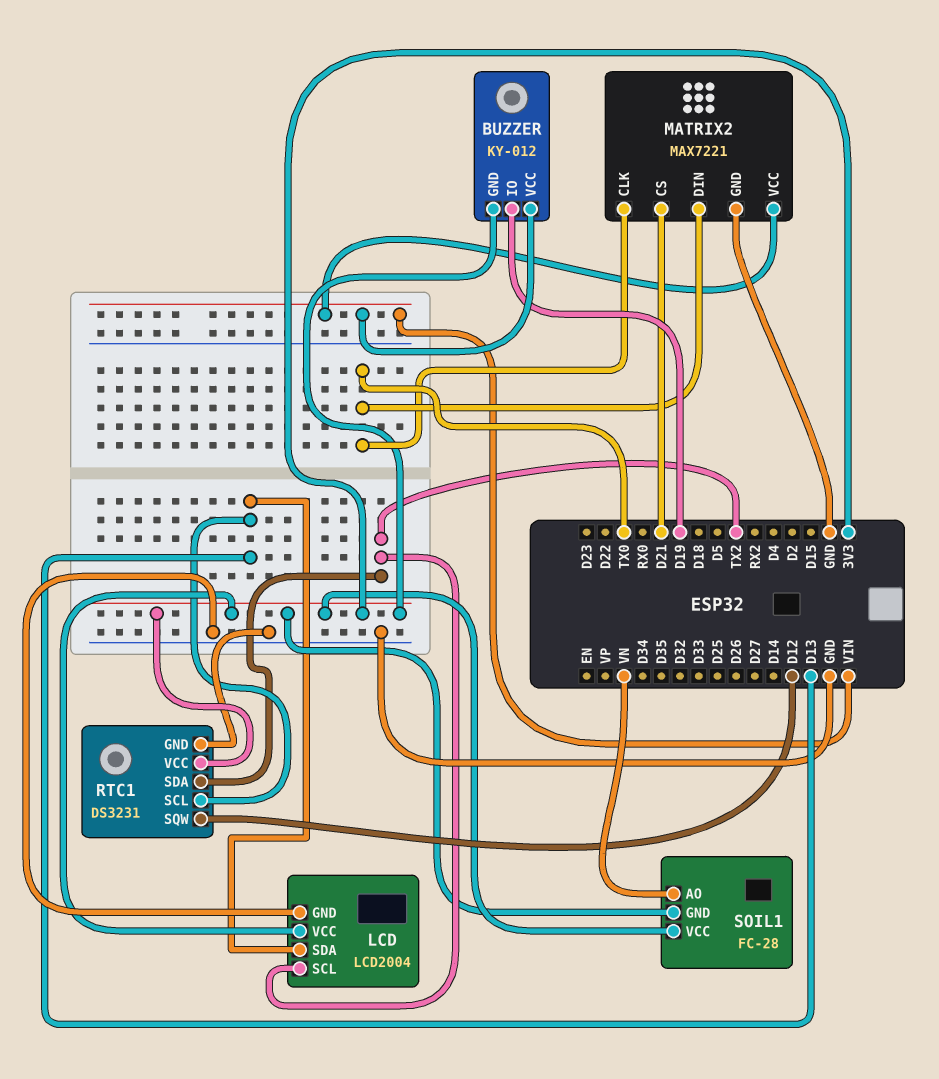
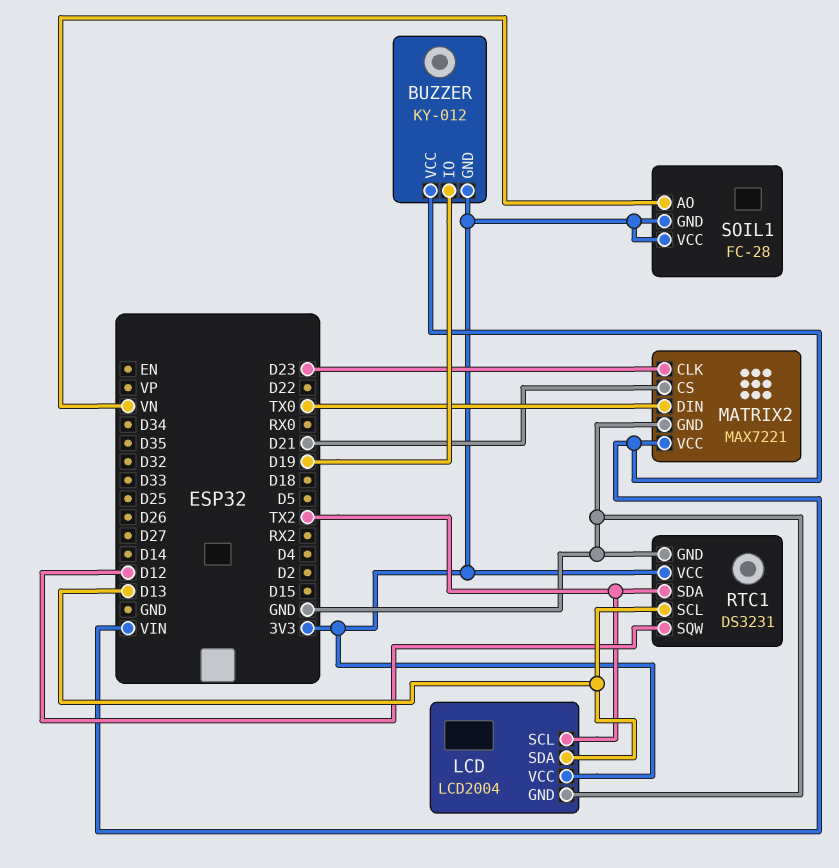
MATRIX2 pin CLK: TX0 -> D23

